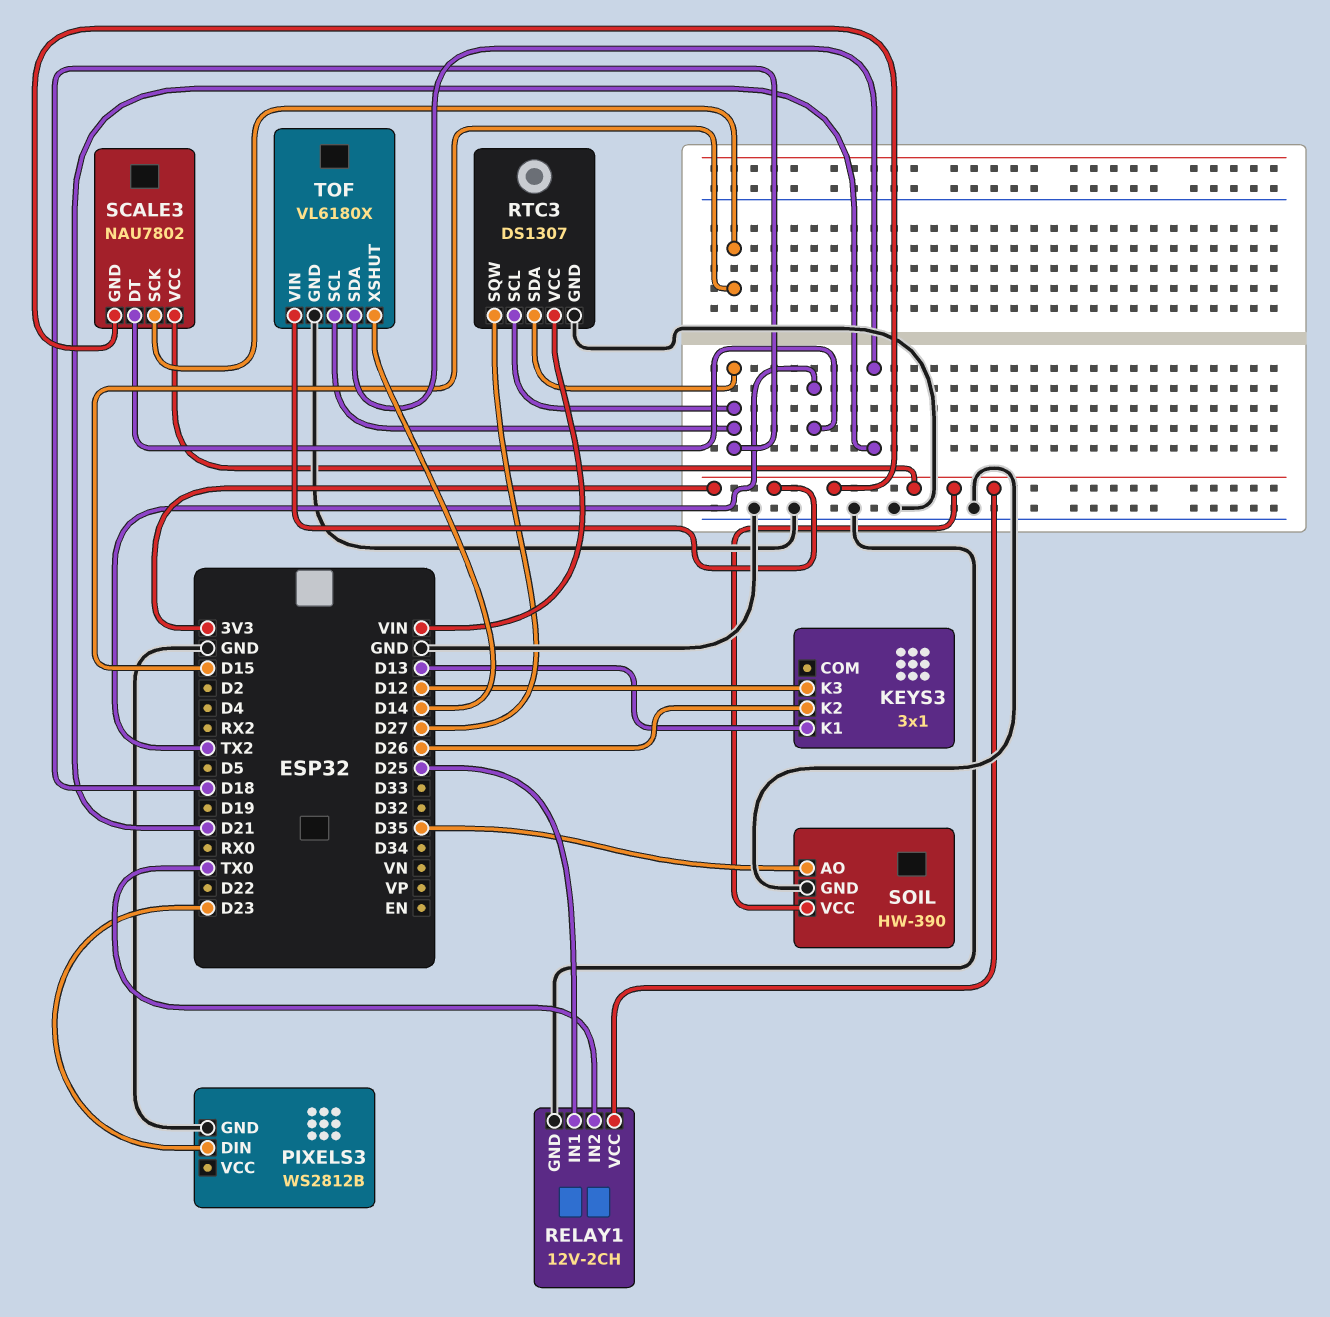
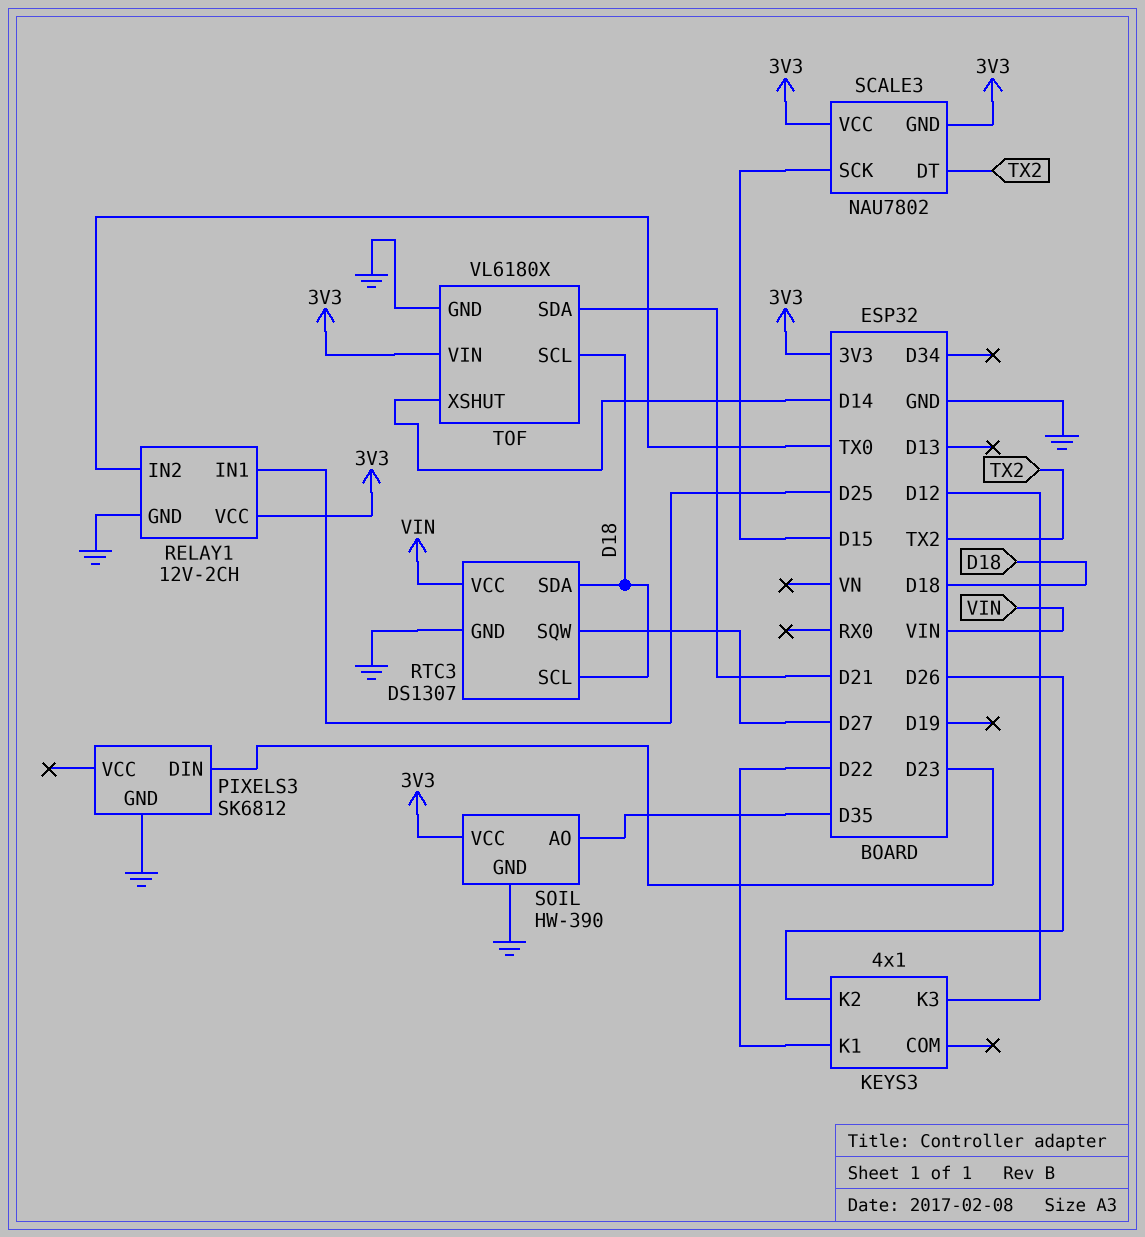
KEYS3: 3x1 -> 4x1
KEYS3 pin K1: D13 -> D22
PIXELS3: WS2812B -> SK6812

